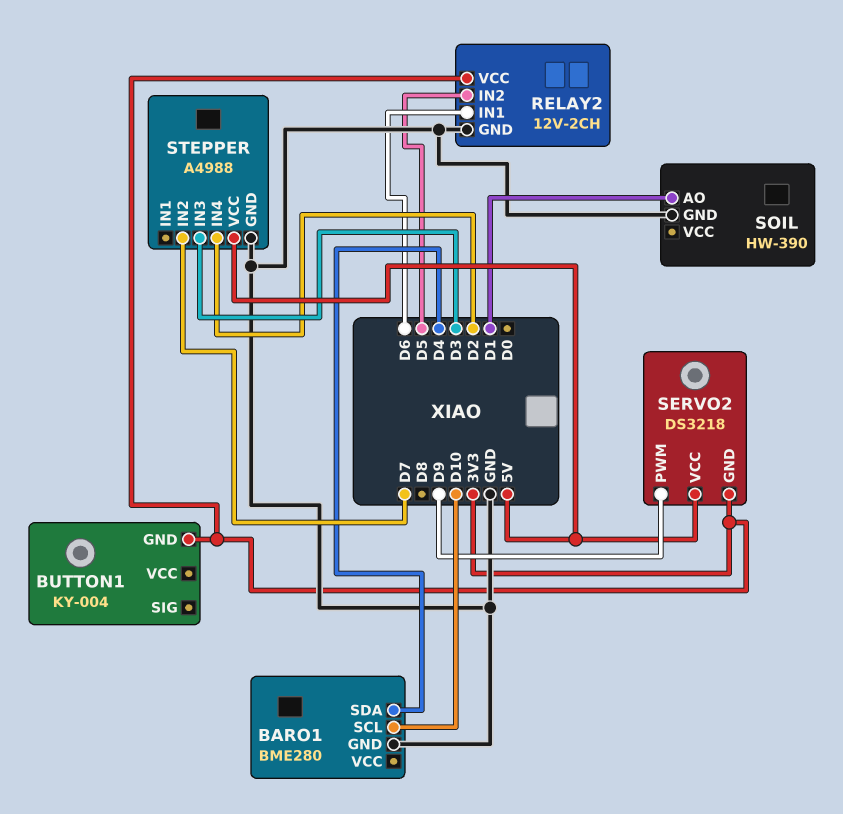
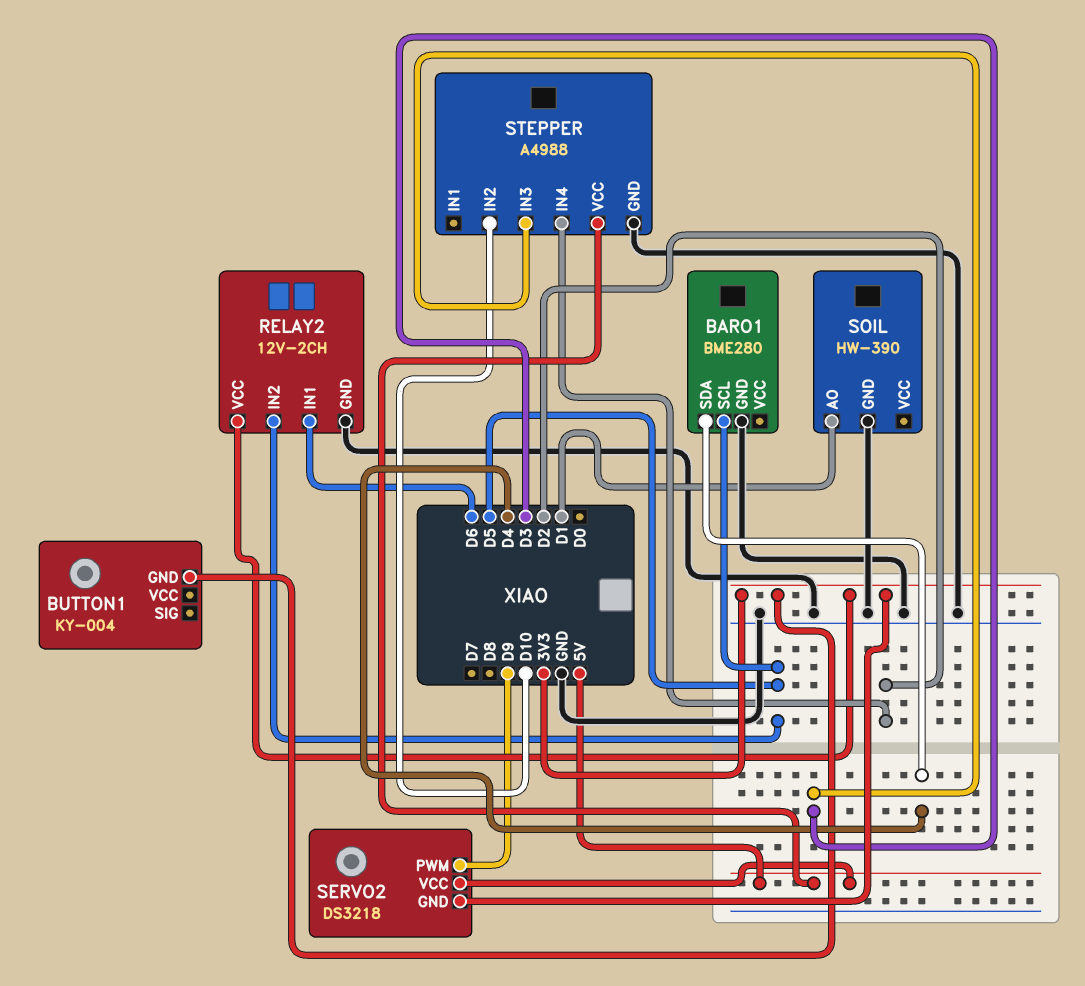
BARO1 pin SCL: D10 -> D5
STEPPER pin IN2: D7 -> D10

